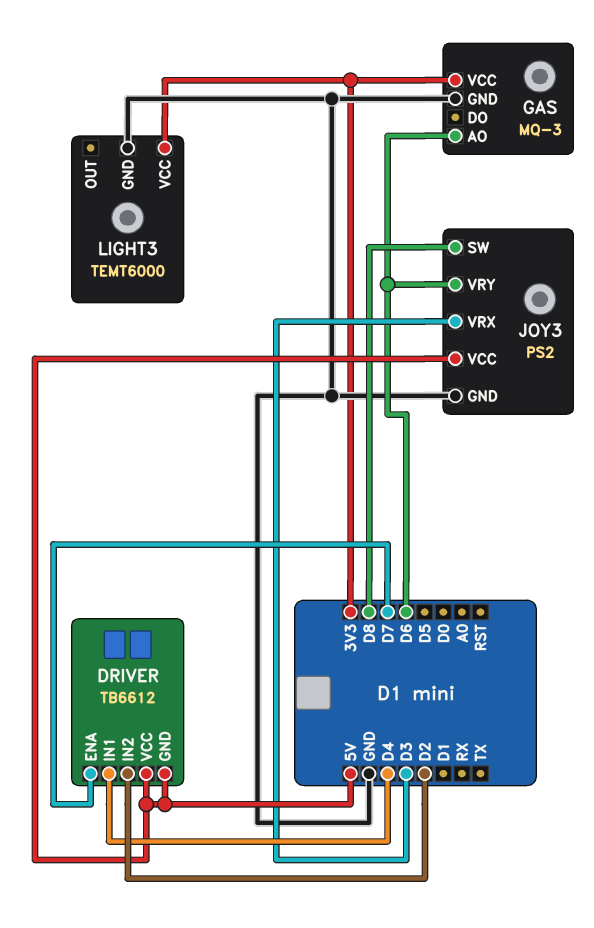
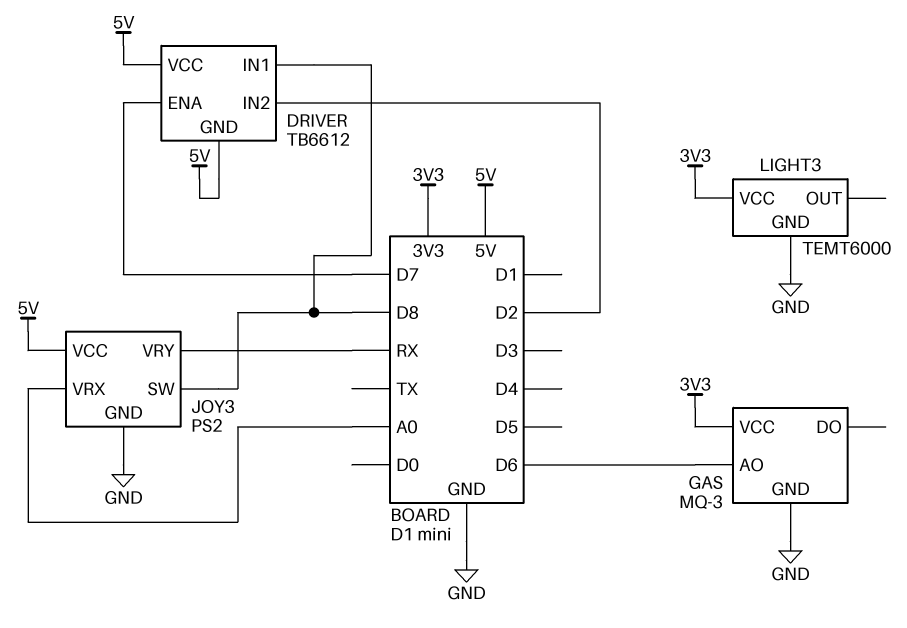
DRIVER pin IN1: D4 -> D8
JOY3 pin VRX: D3 -> A0
JOY3 pin VRY: D6 -> RX

